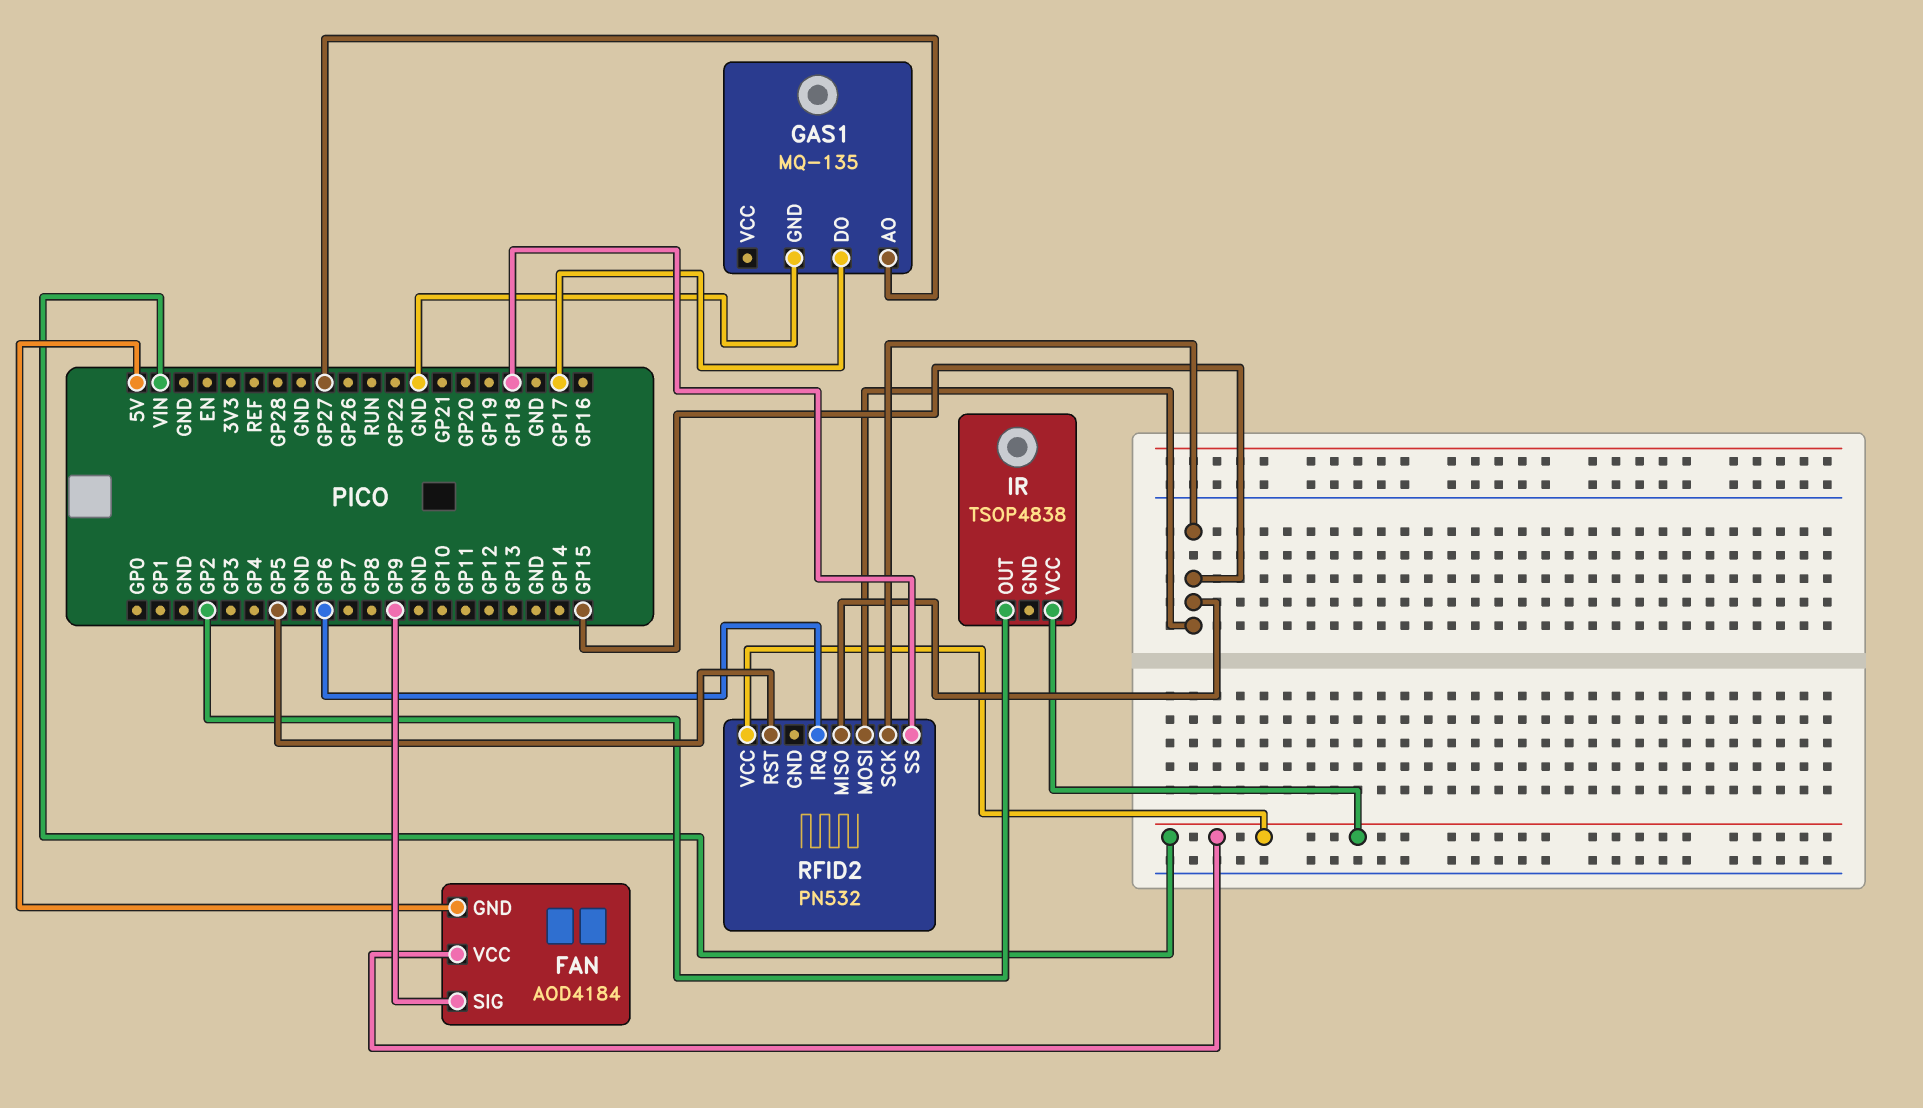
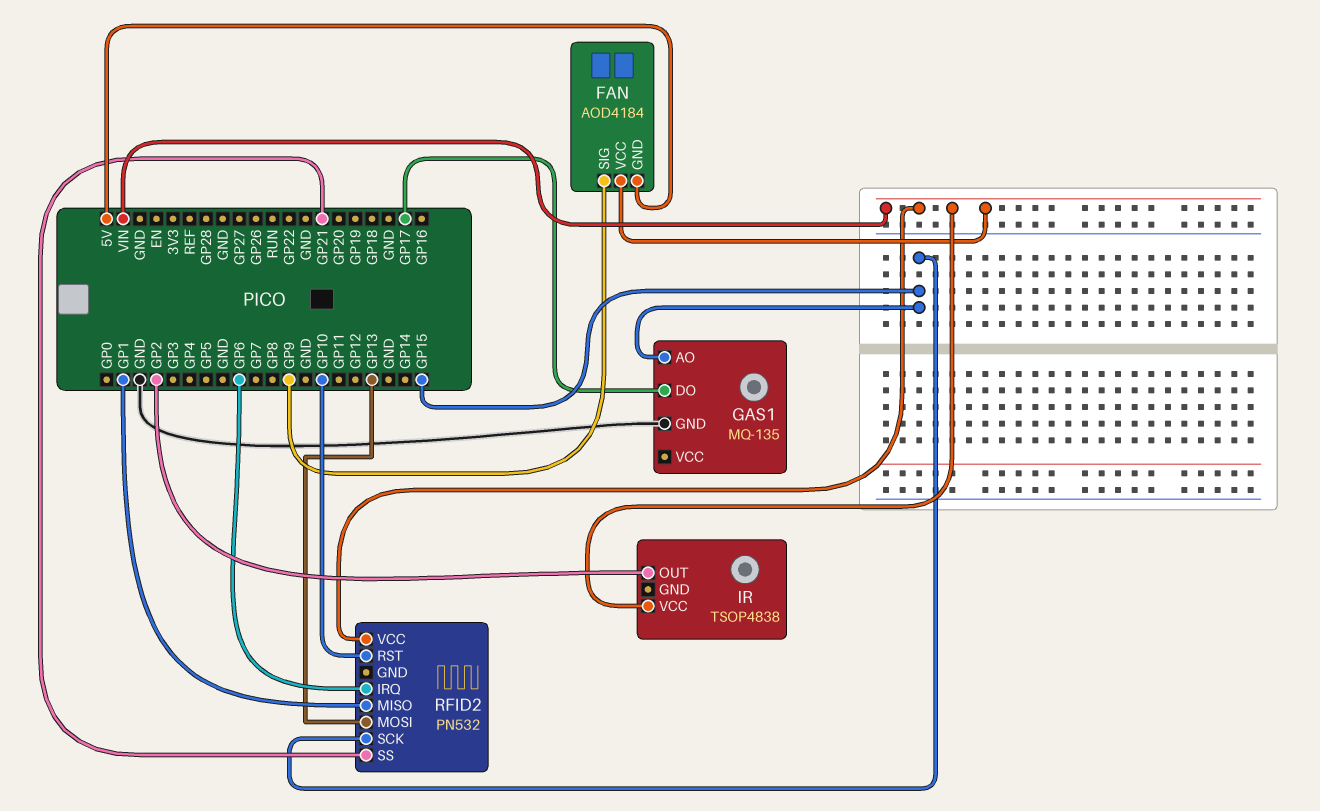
GAS1 pin AO: GP27 -> GP15
RFID2 pin MISO: GP15 -> GP1
RFID2 pin MOSI: GP15 -> GP13
RFID2 pin RST: GP5 -> GP10
RFID2 pin SS: GP18 -> GP21

